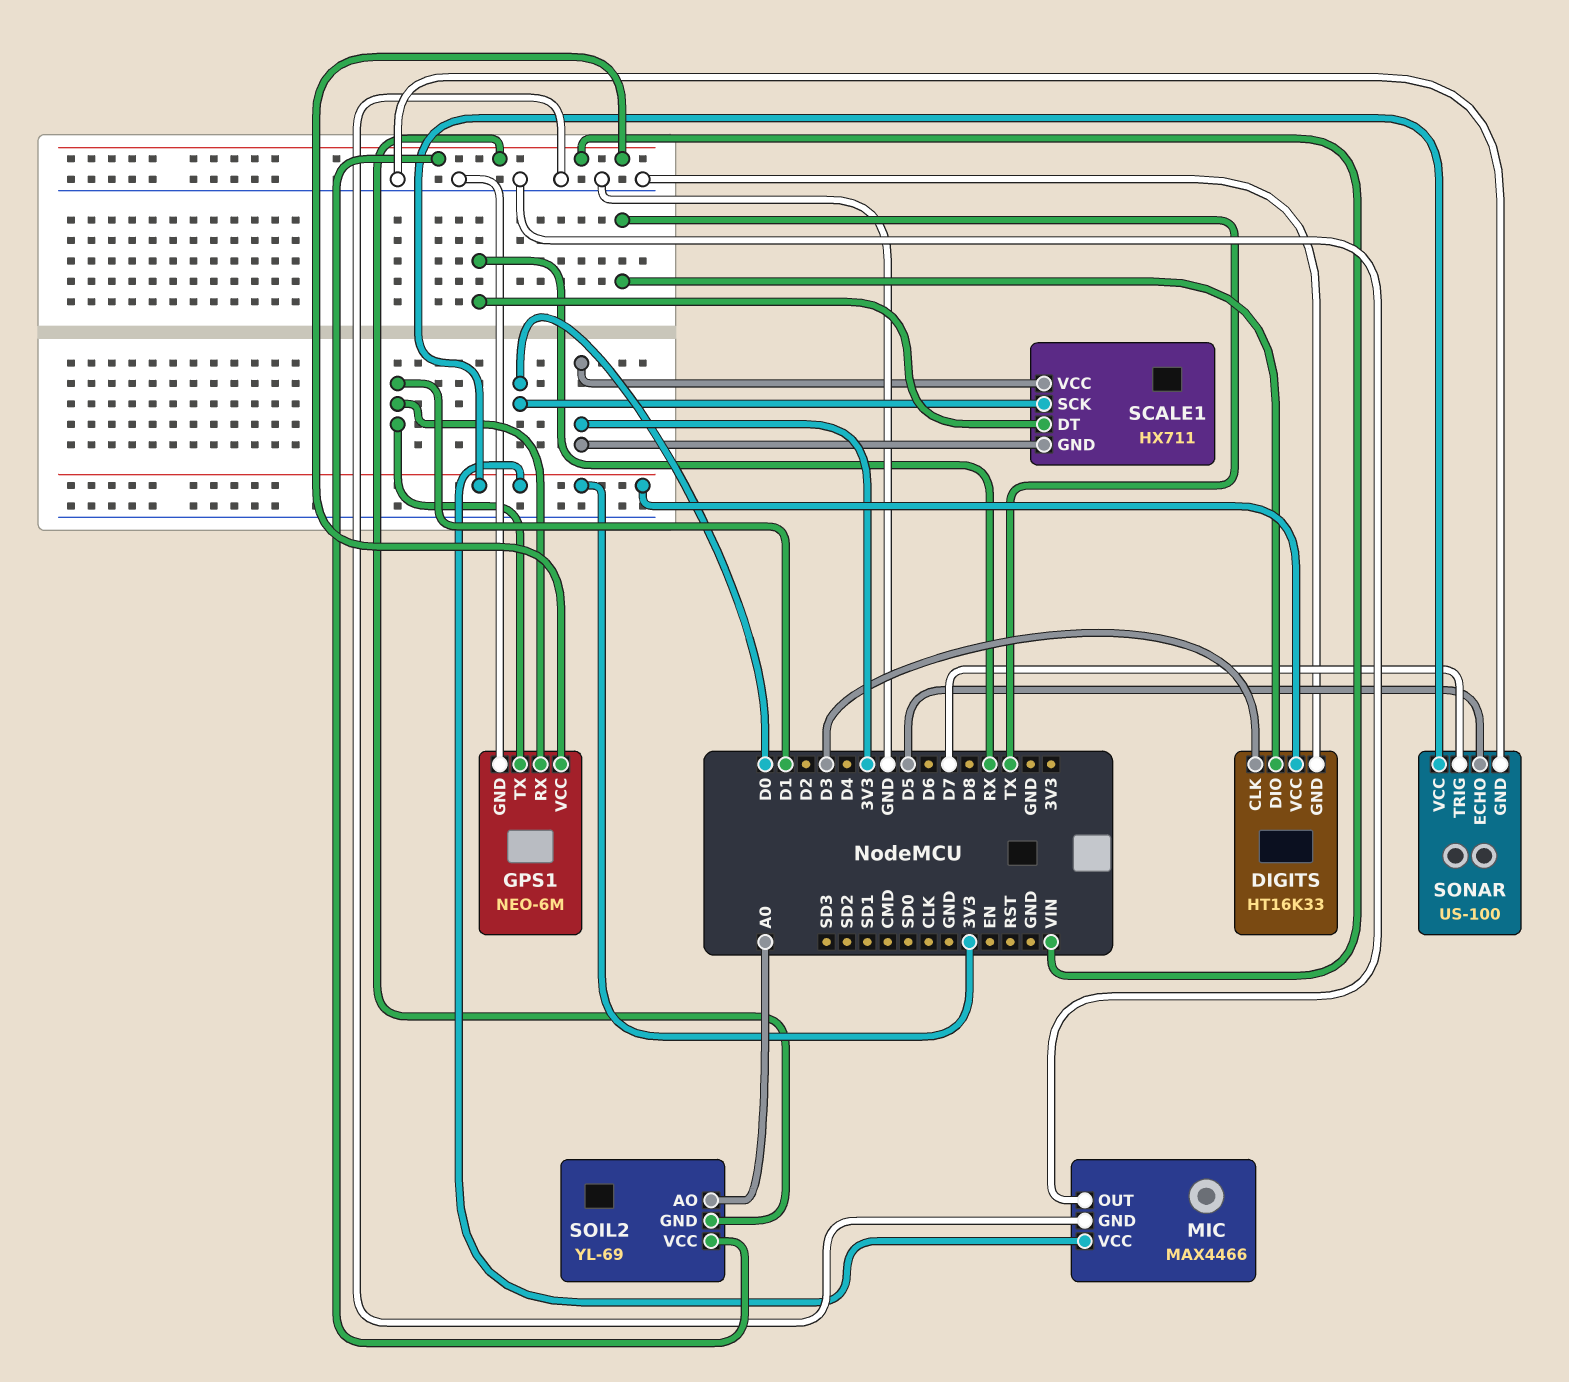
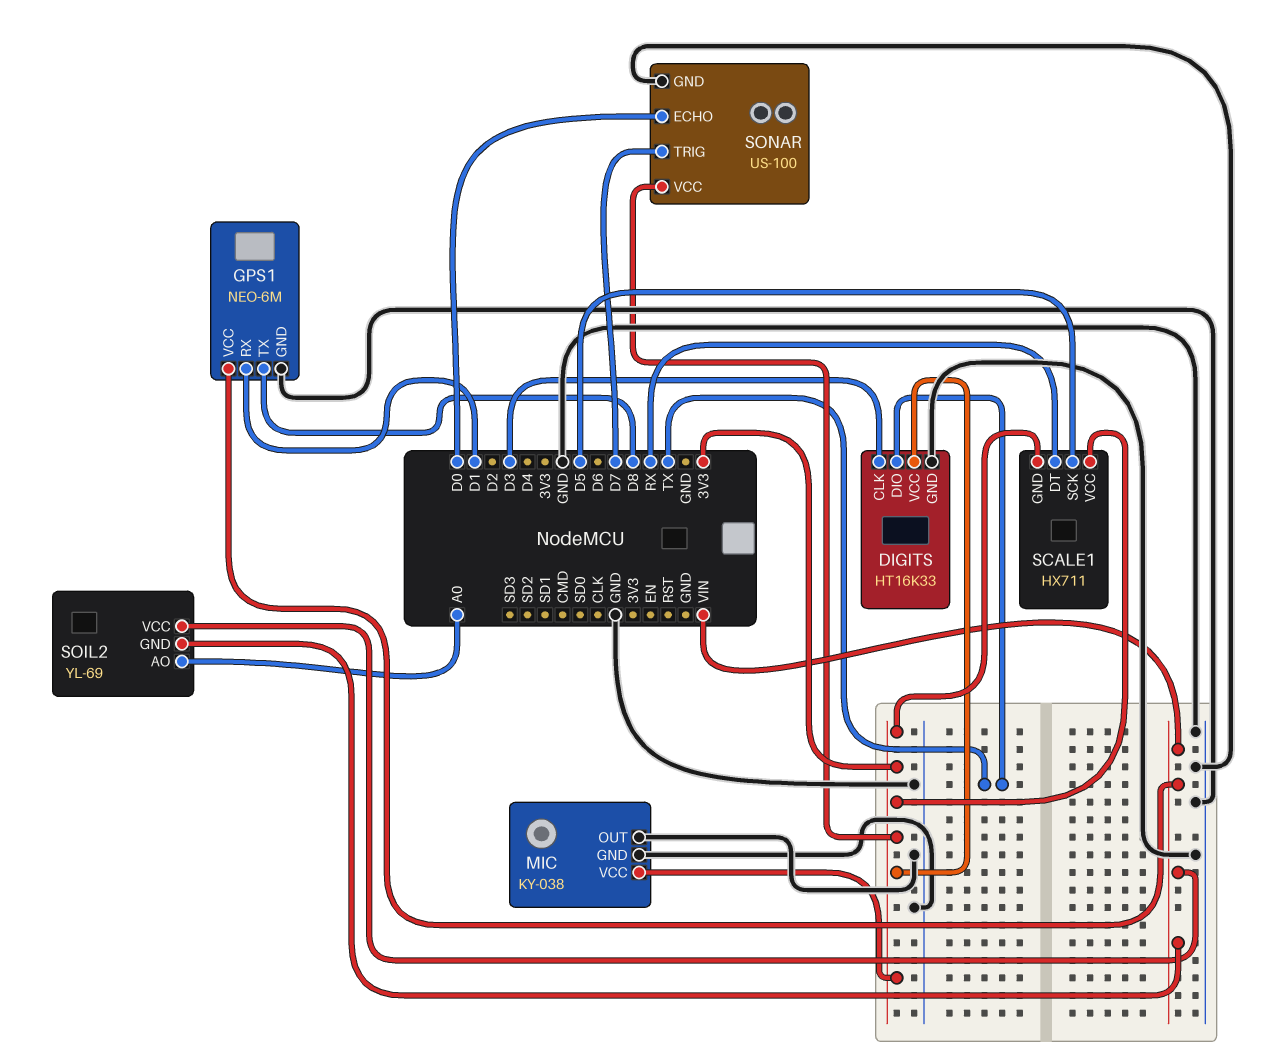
GPS1 pin TX: D1 -> D8
MIC: MAX4466 -> KY-038
SCALE1 pin SCK: D0 -> D5
SONAR pin ECHO: D5 -> D0

